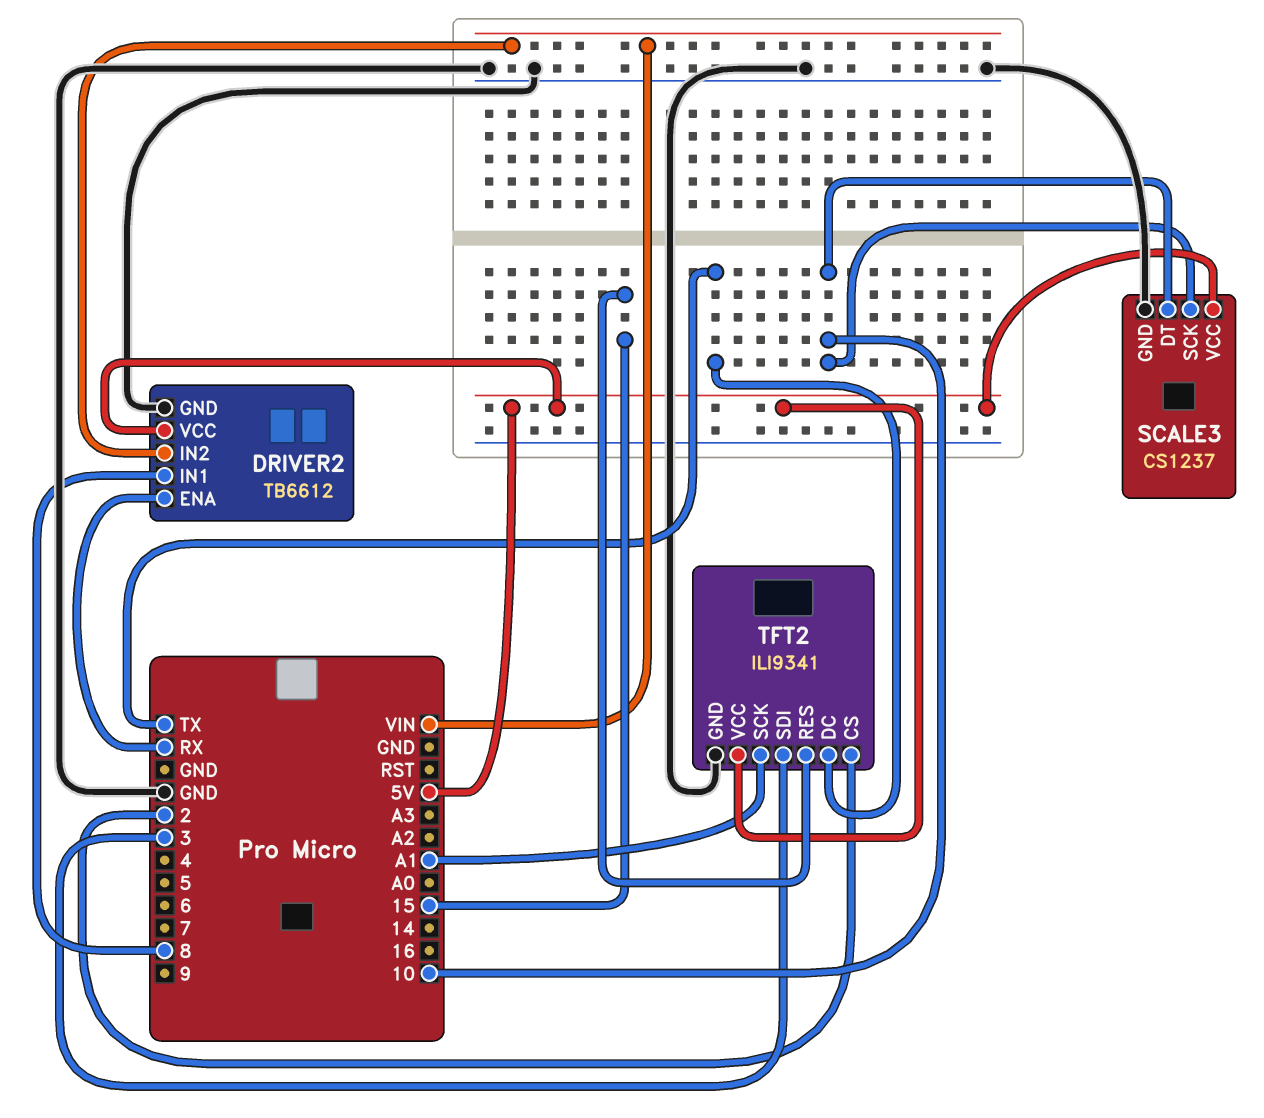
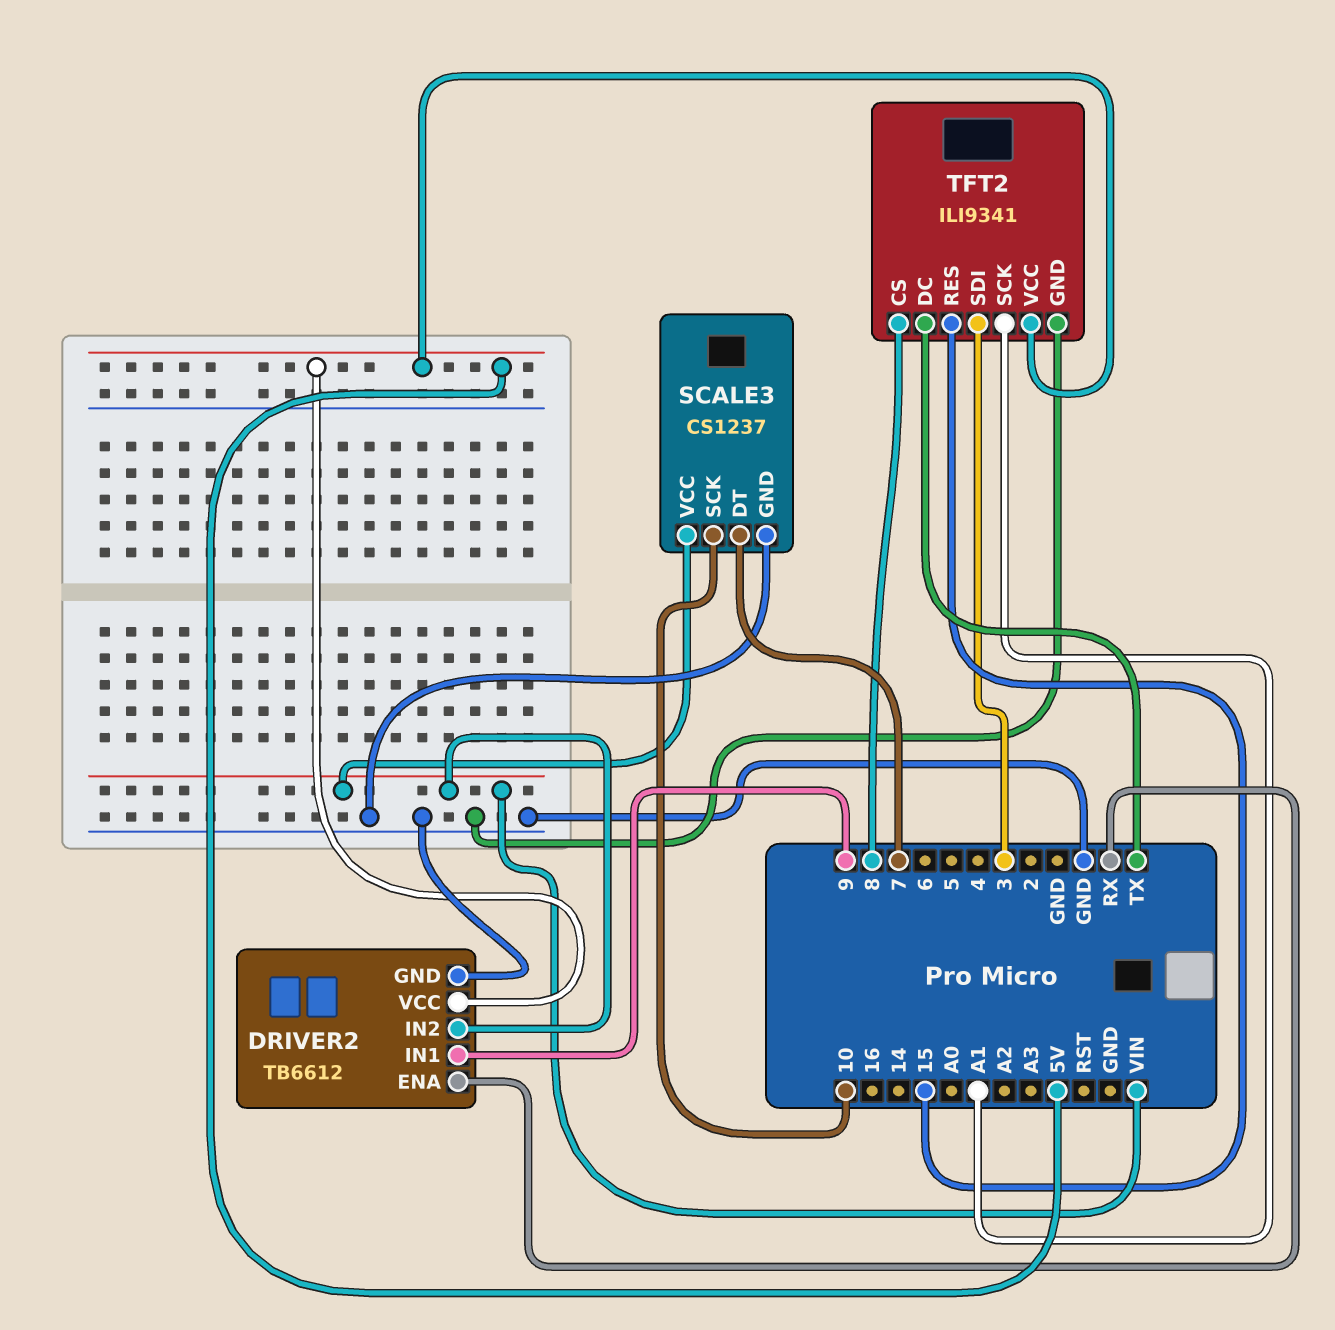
DRIVER2 pin IN1: 8 -> 9
SCALE3 pin DT: 10 -> 7
SCALE3 pin VCC: 5V -> VIN
TFT2 pin CS: 2 -> 8

